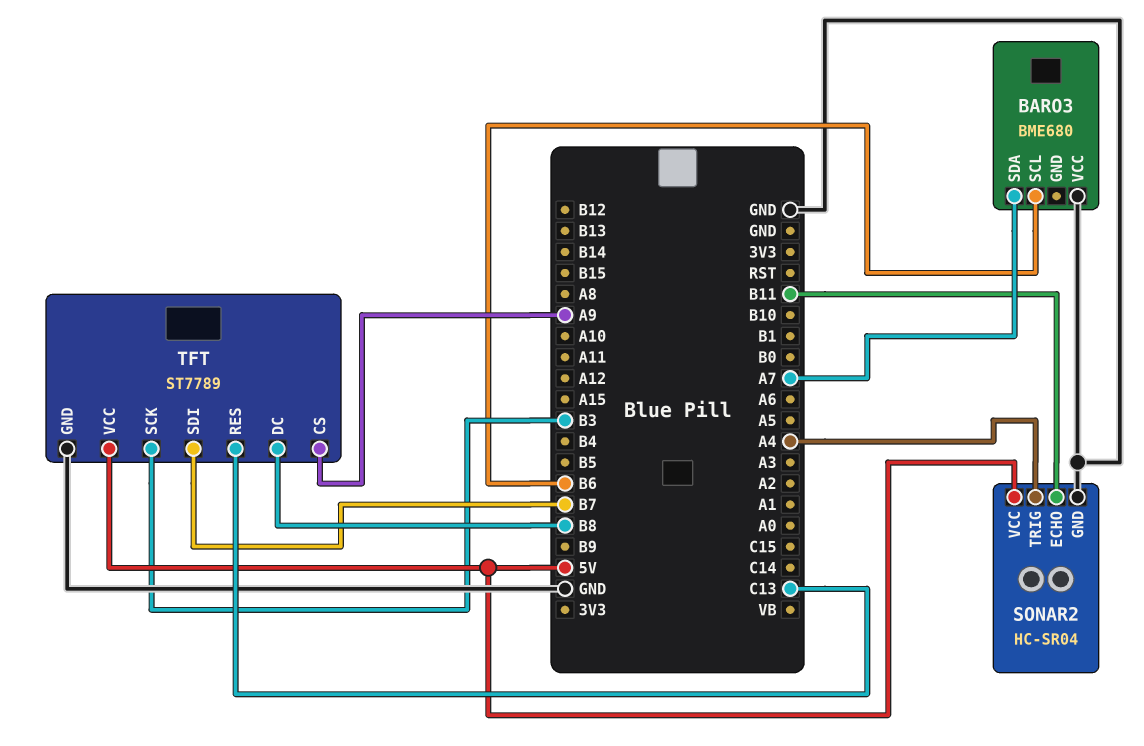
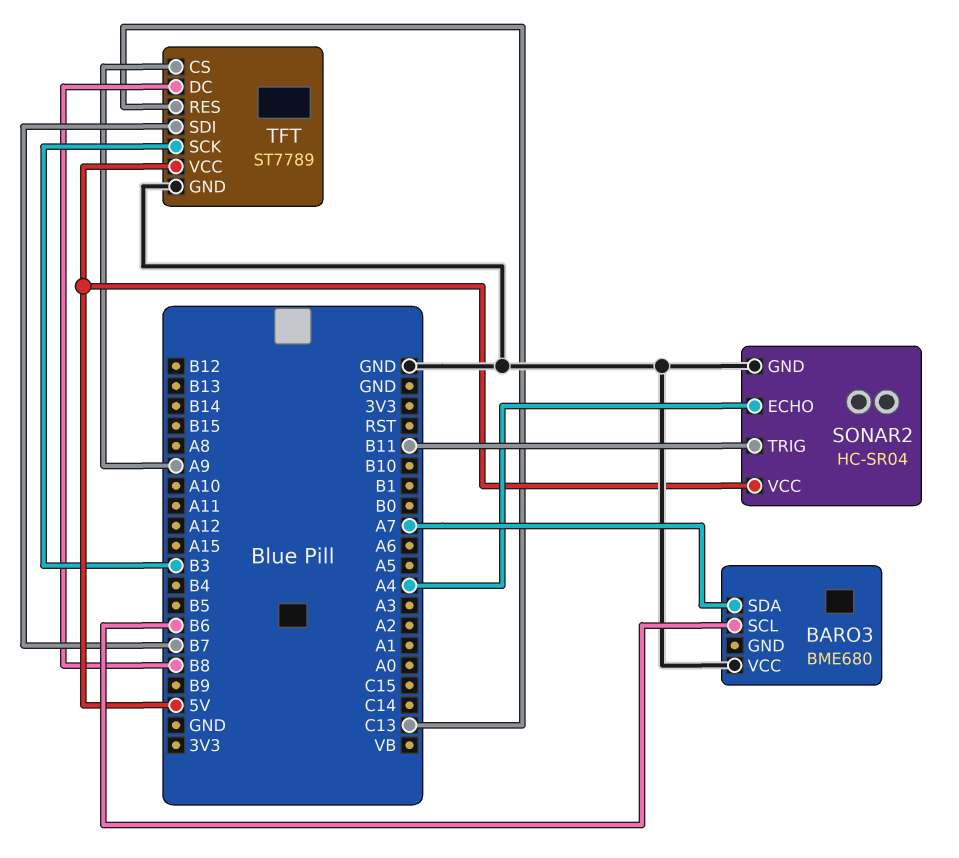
SONAR2 pin ECHO: B11 -> A4
SONAR2 pin TRIG: A4 -> B11

